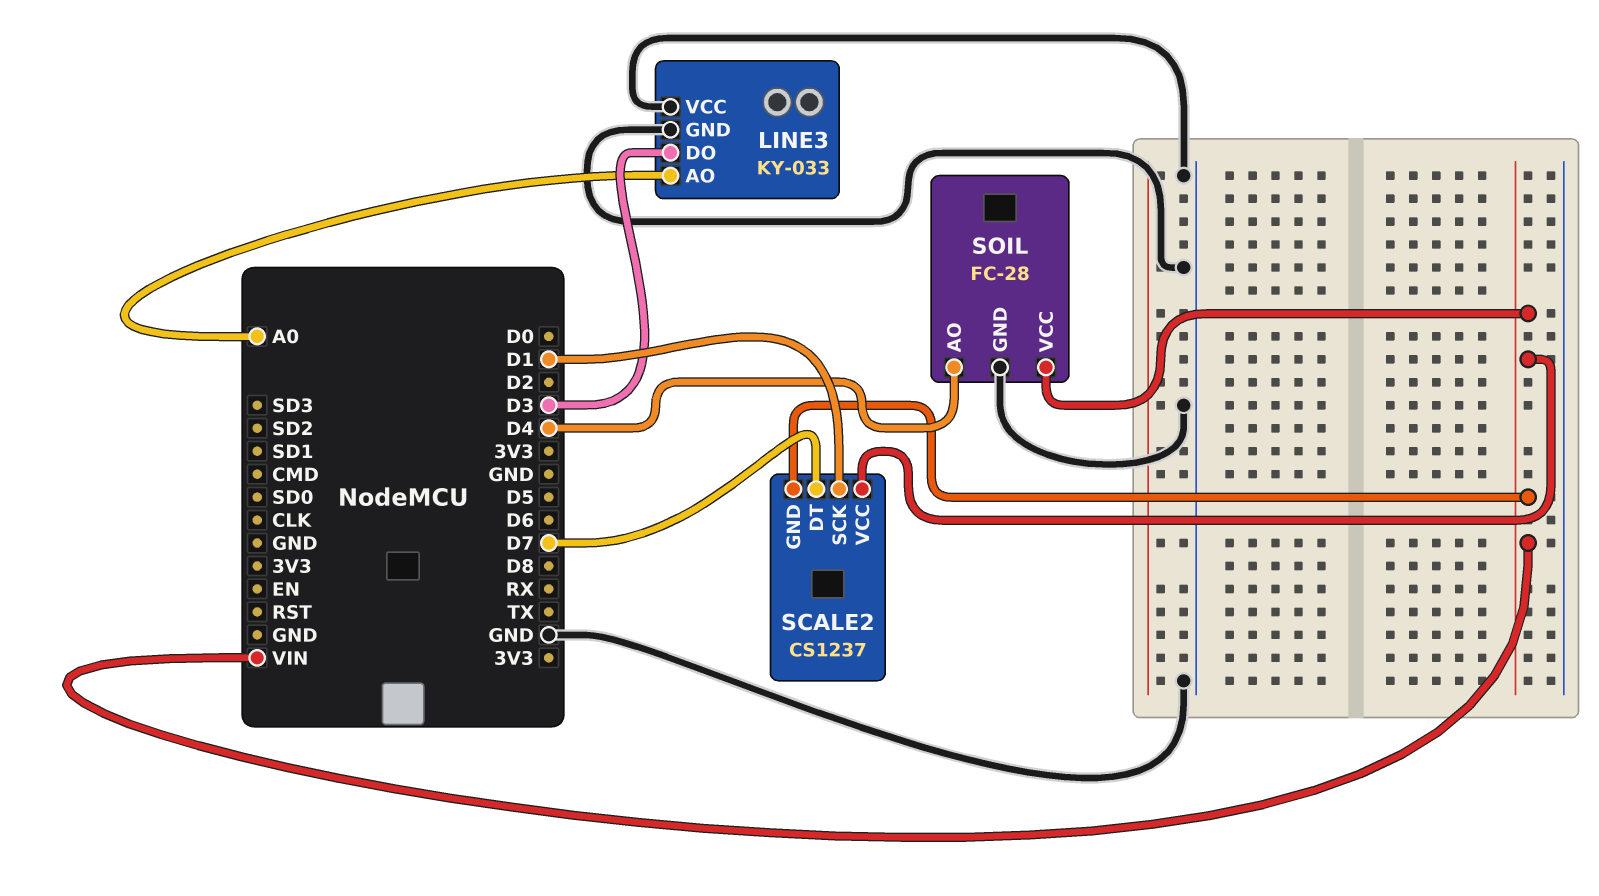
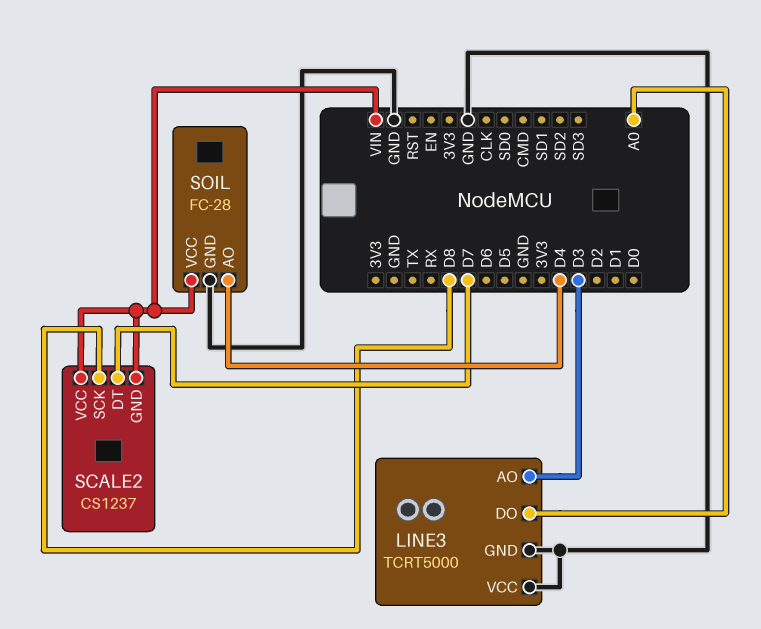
LINE3: KY-033 -> TCRT5000
LINE3 pin AO: A0 -> D3
LINE3 pin DO: D3 -> A0
SCALE2 pin SCK: D1 -> D8

